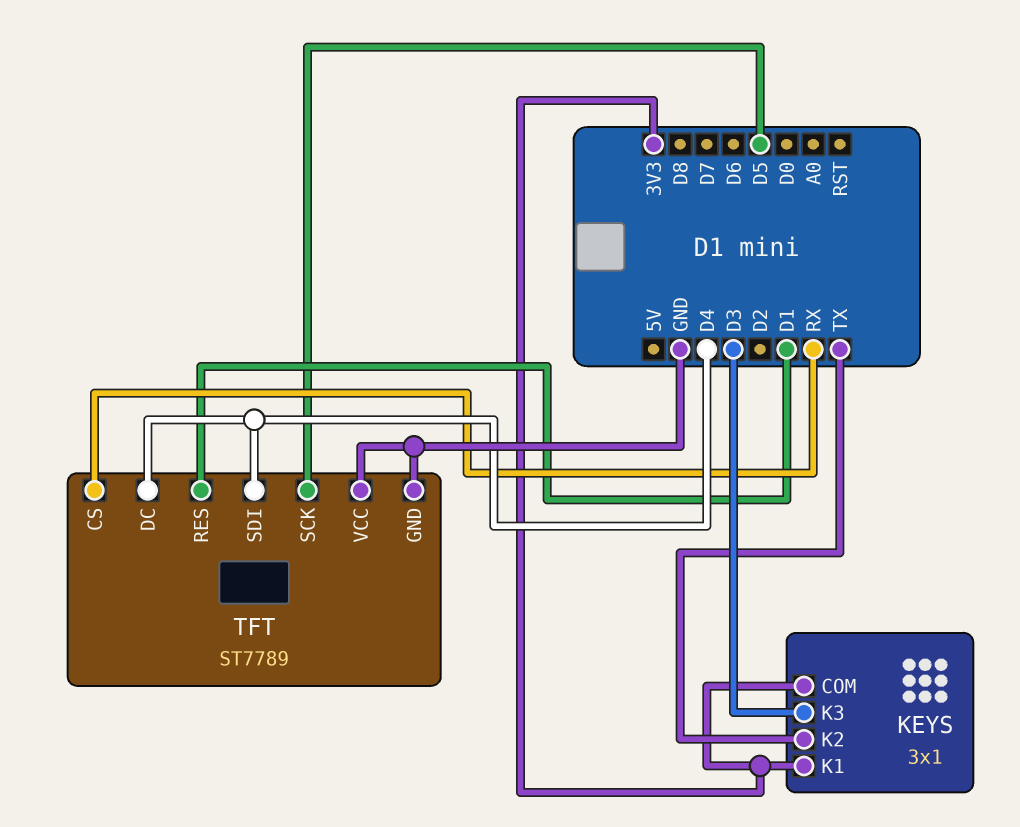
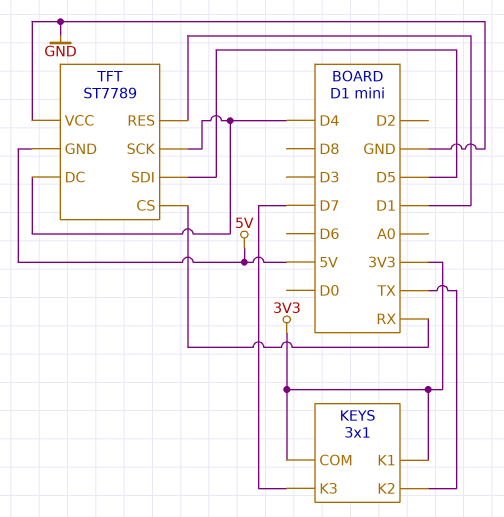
KEYS pin K3: D3 -> D7
TFT pin GND: GND -> 5V
TFT pin SCK: D5 -> D4
TFT pin SDI: D4 -> D5

